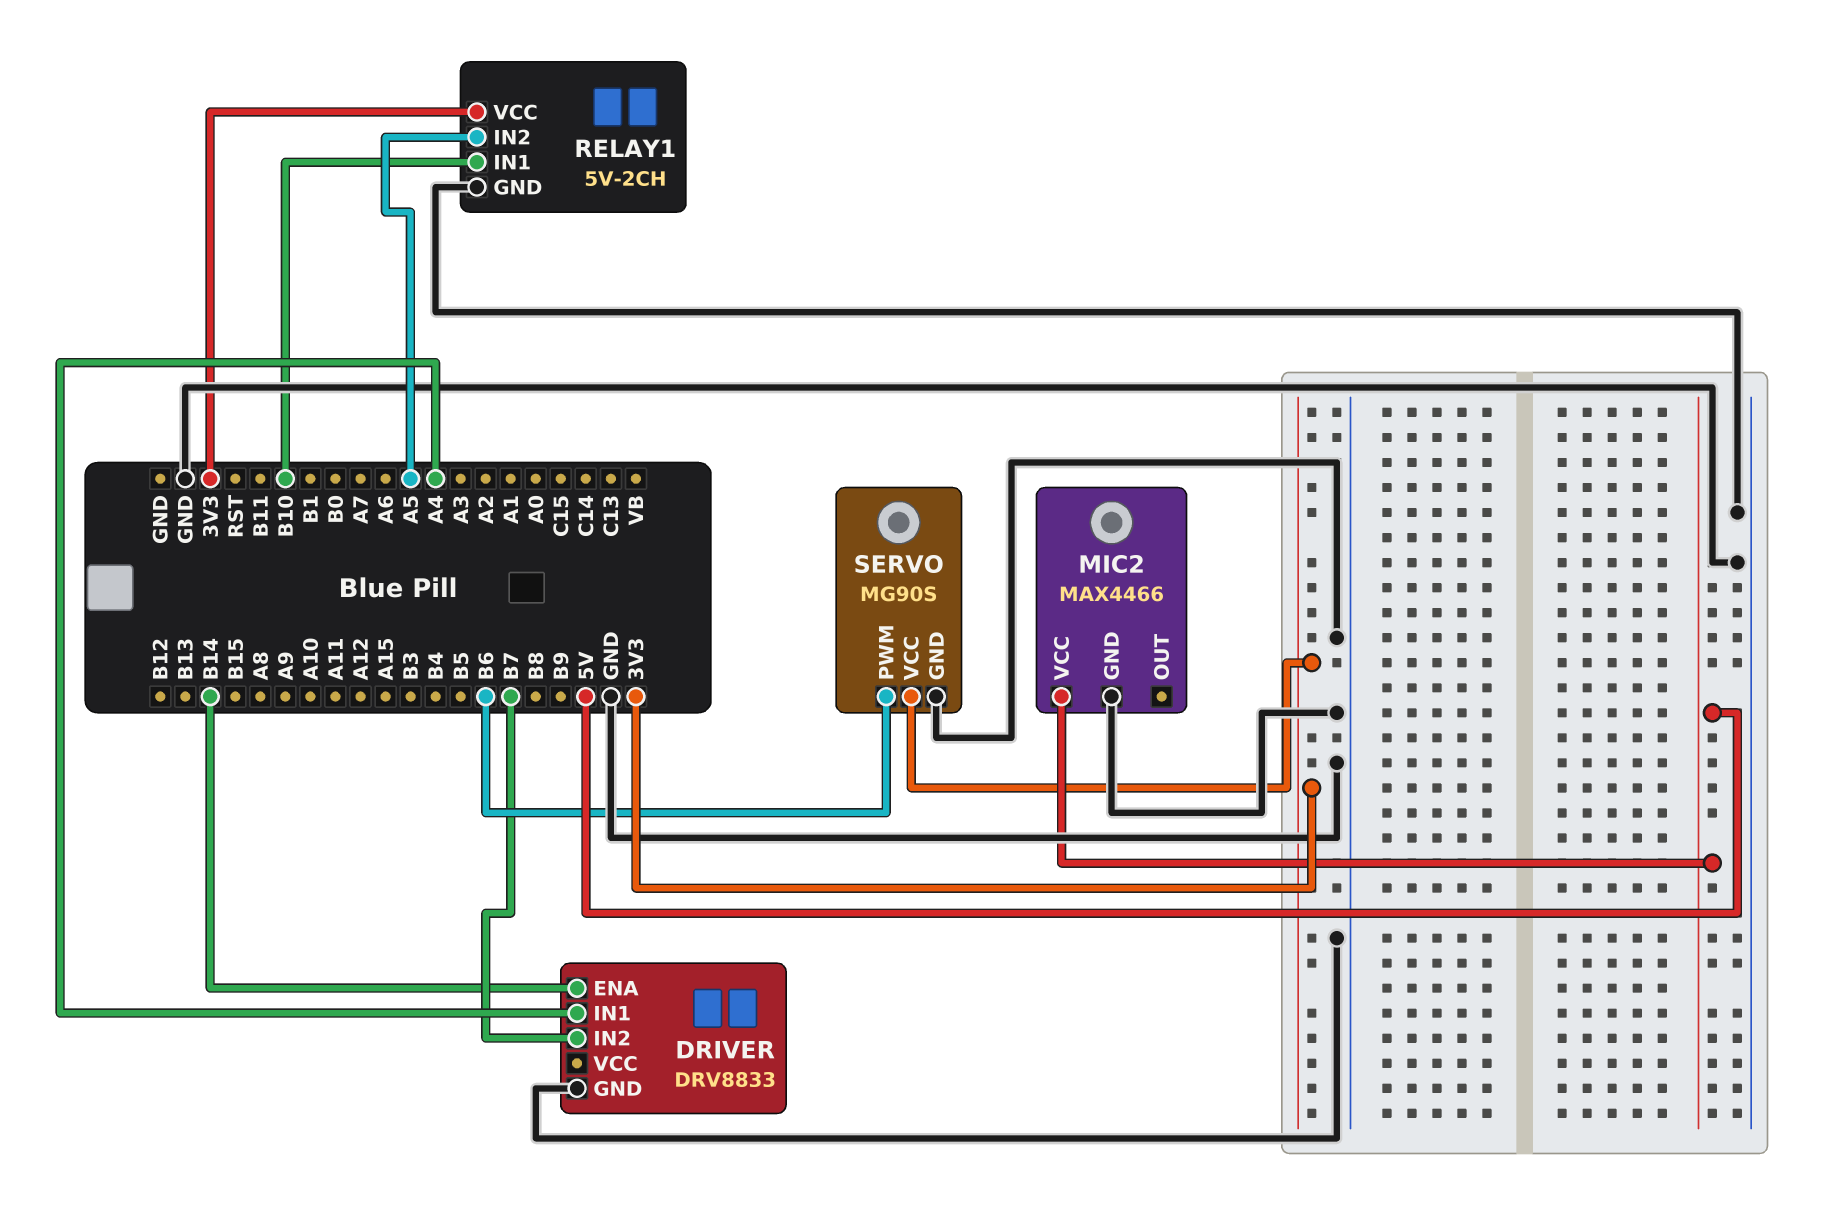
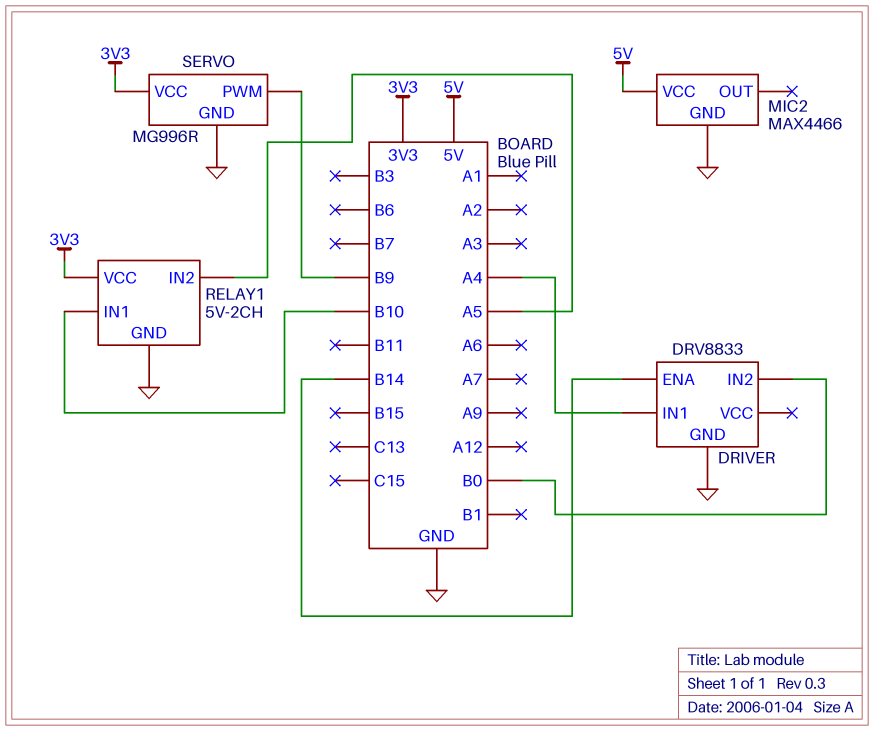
DRIVER pin IN2: B7 -> B0
SERVO: MG90S -> MG996R
SERVO pin PWM: B6 -> B9

